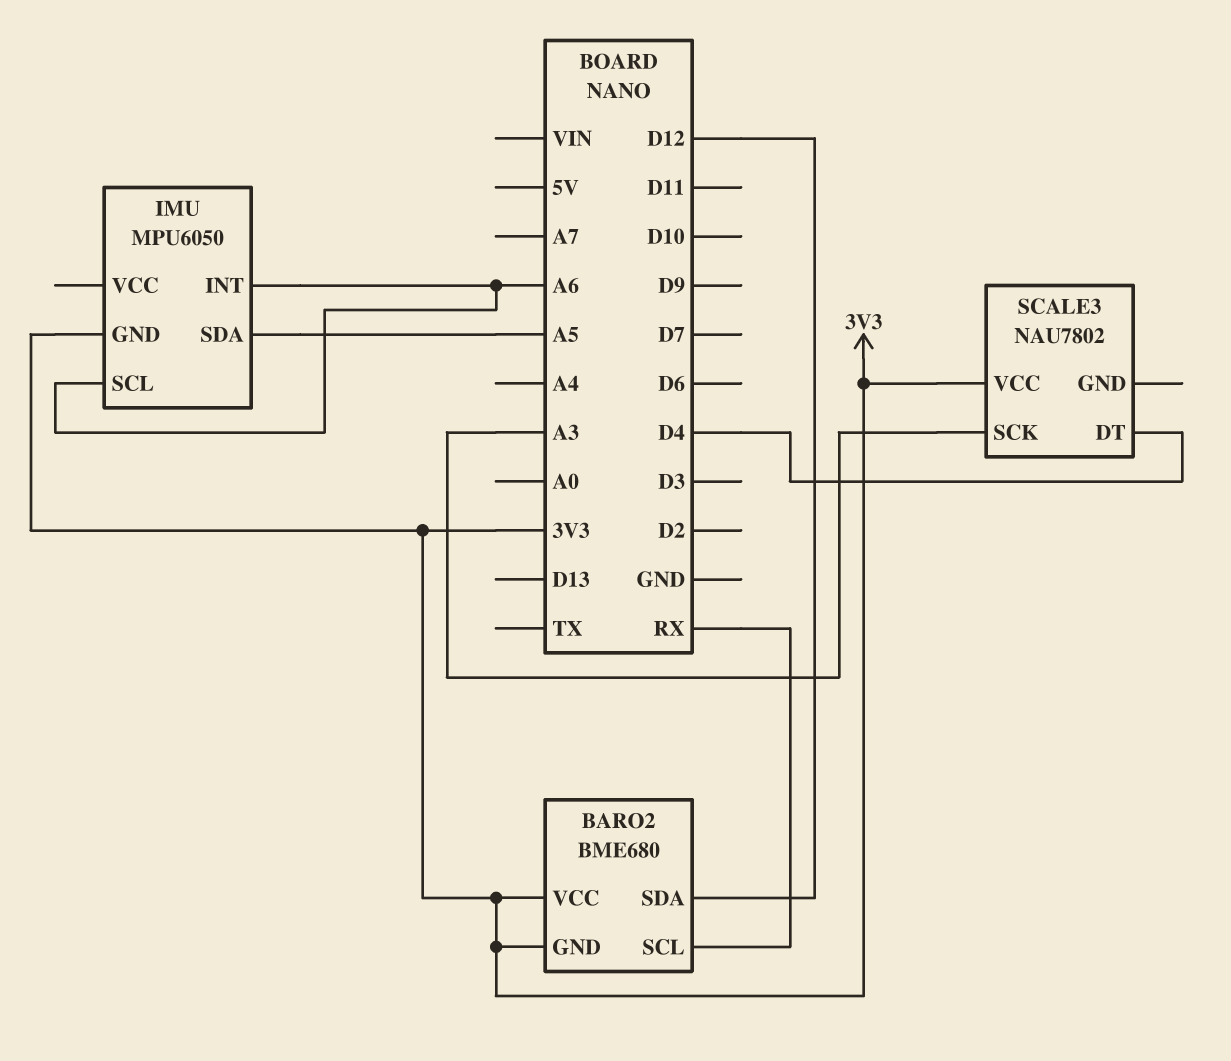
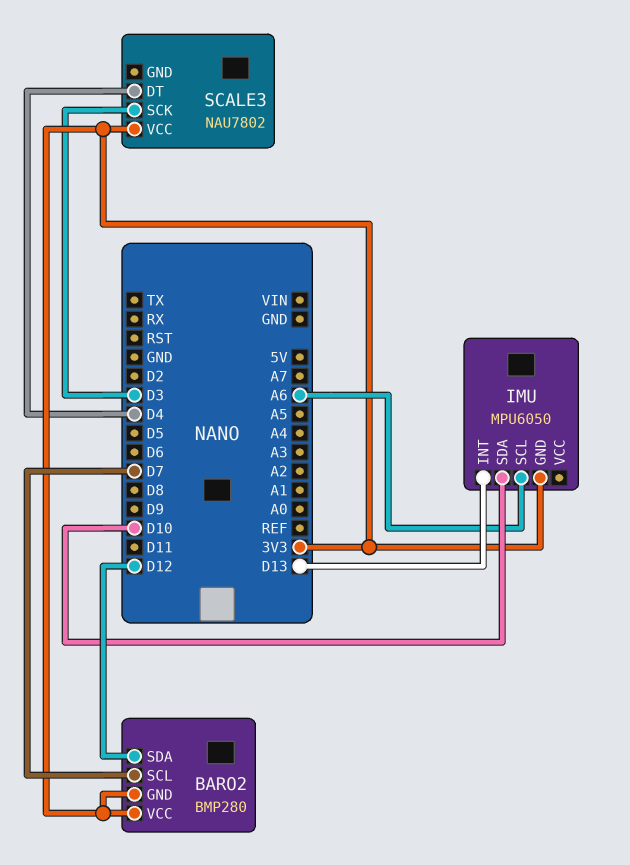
BARO2: BME680 -> BMP280
BARO2 pin SCL: RX -> D7
IMU pin INT: A6 -> D13
IMU pin SDA: A5 -> D10
SCALE3 pin SCK: A3 -> D3

